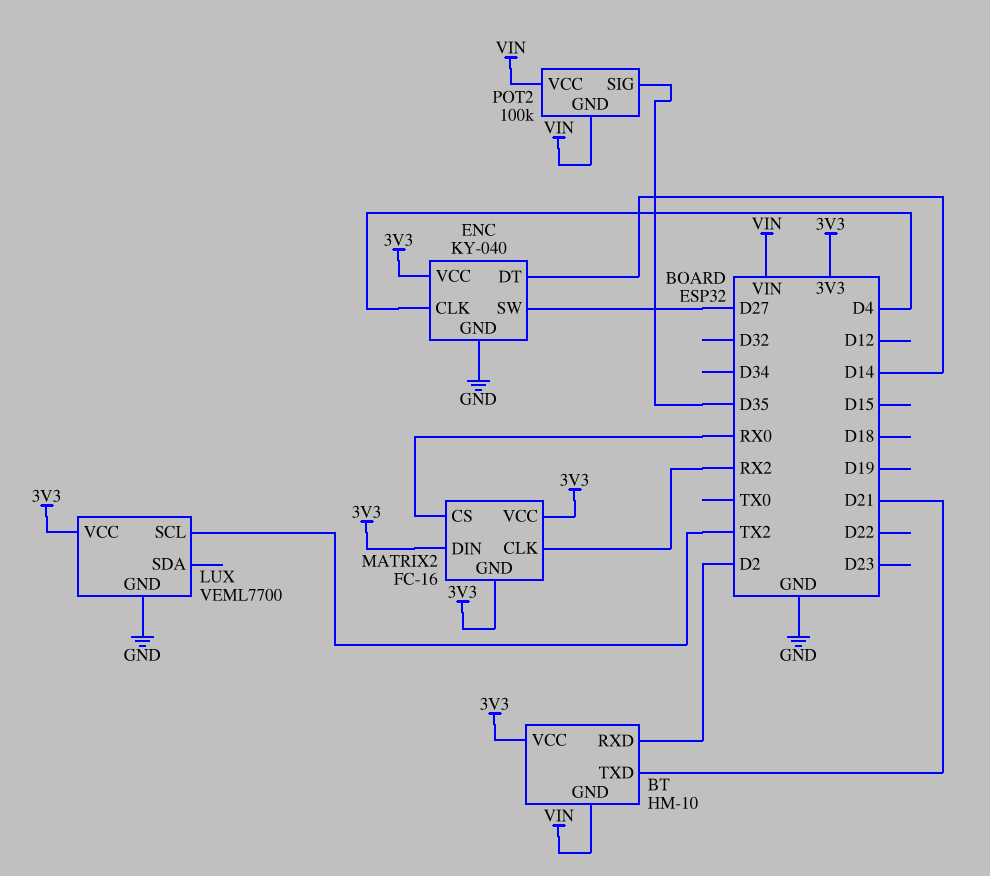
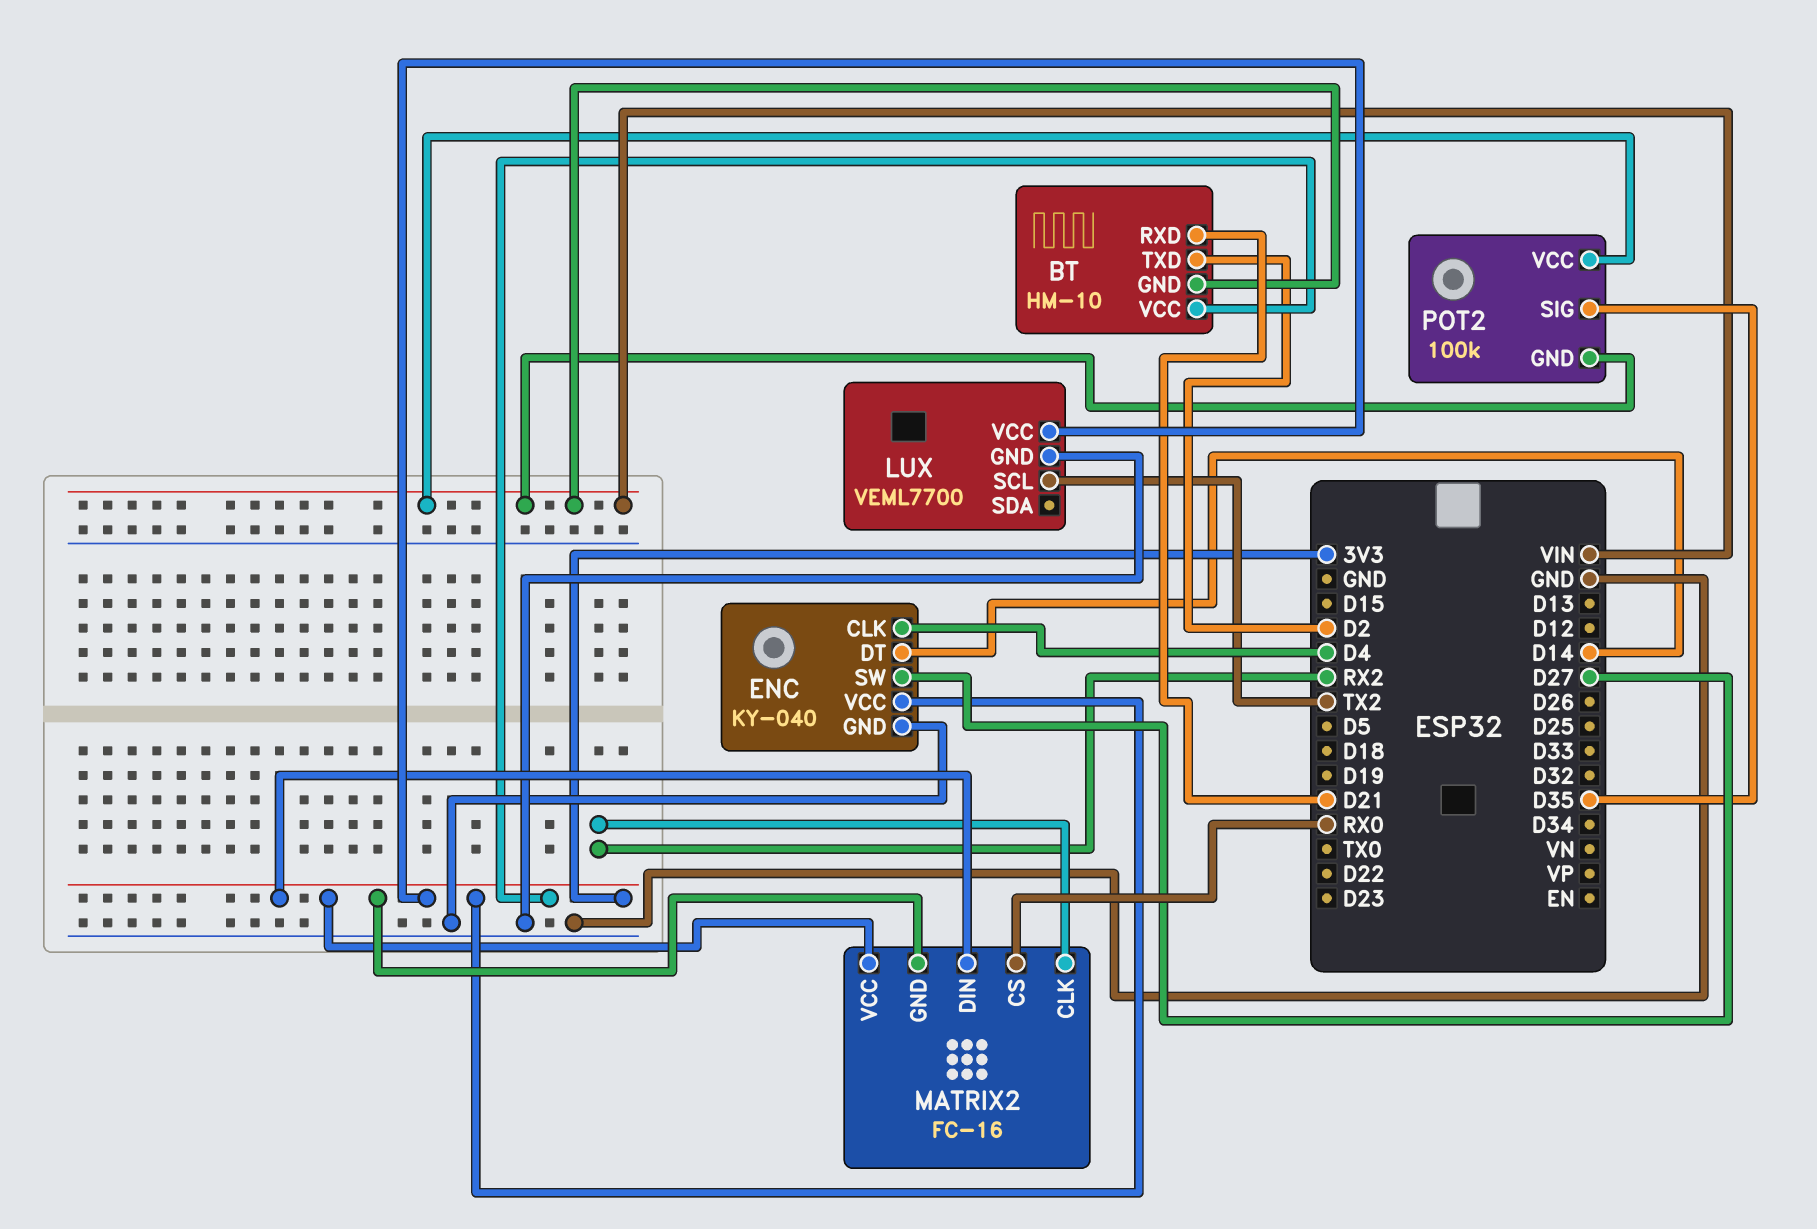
BT pin RXD: D2 -> D21
BT pin TXD: D21 -> D2

